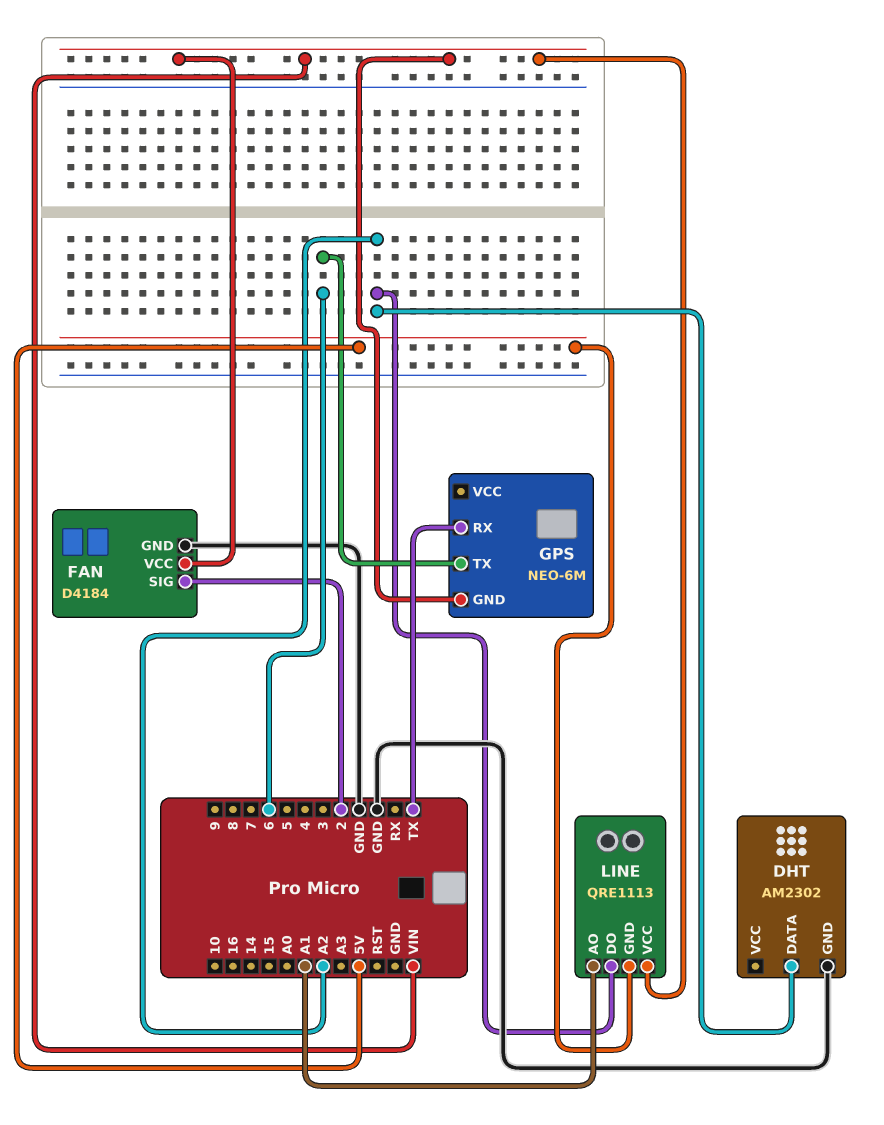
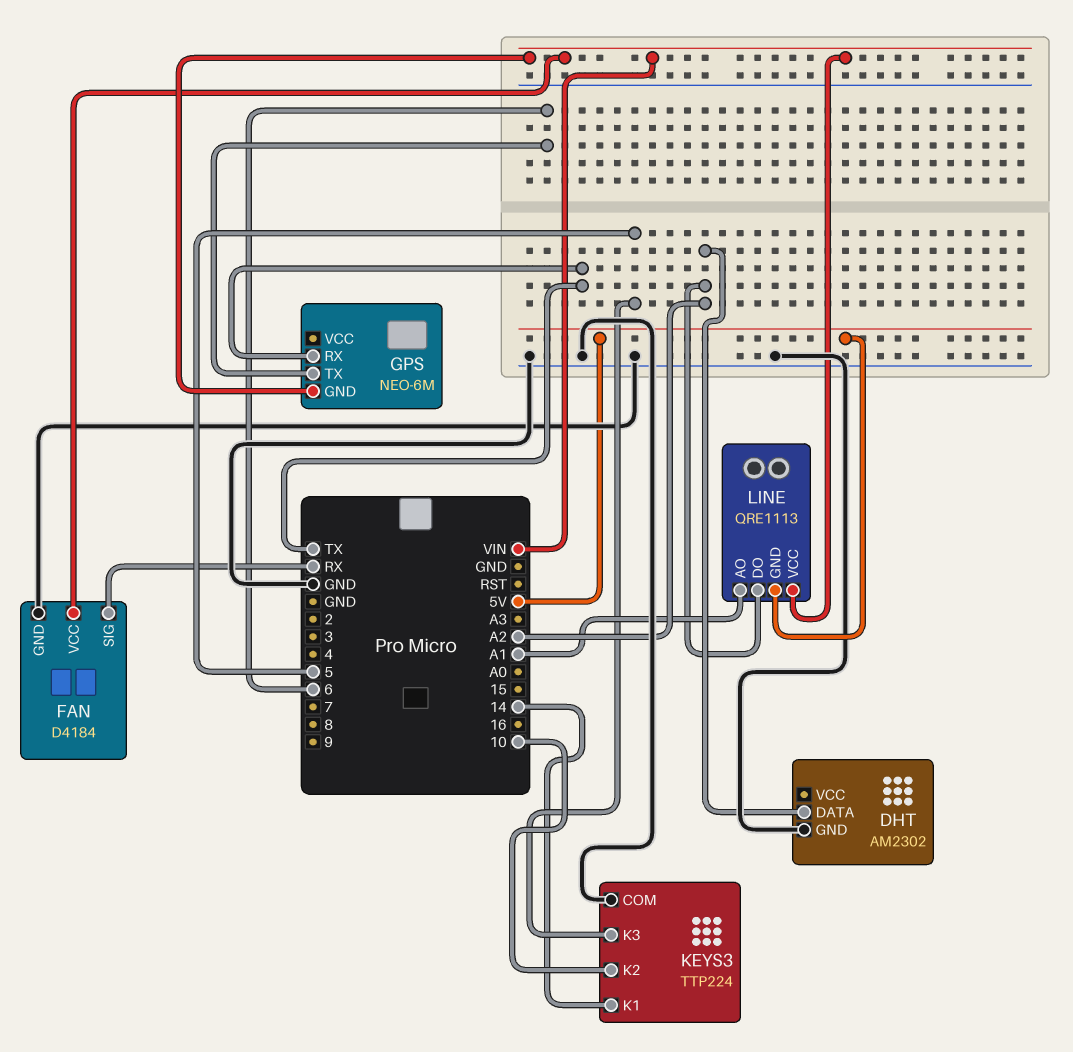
FAN pin SIG: 2 -> RX
KEYS3: none -> TTP224
KEYS3 pin COM: none -> GND
KEYS3 pin K1: none -> 14
KEYS3 pin K2: none -> 10
KEYS3 pin K3: none -> 5

